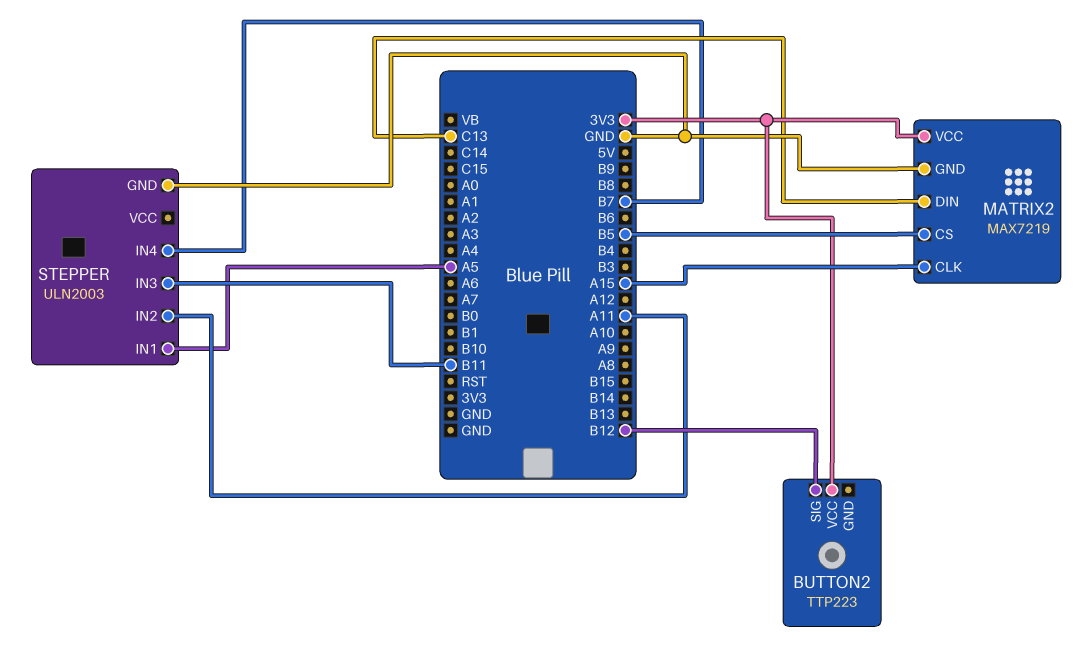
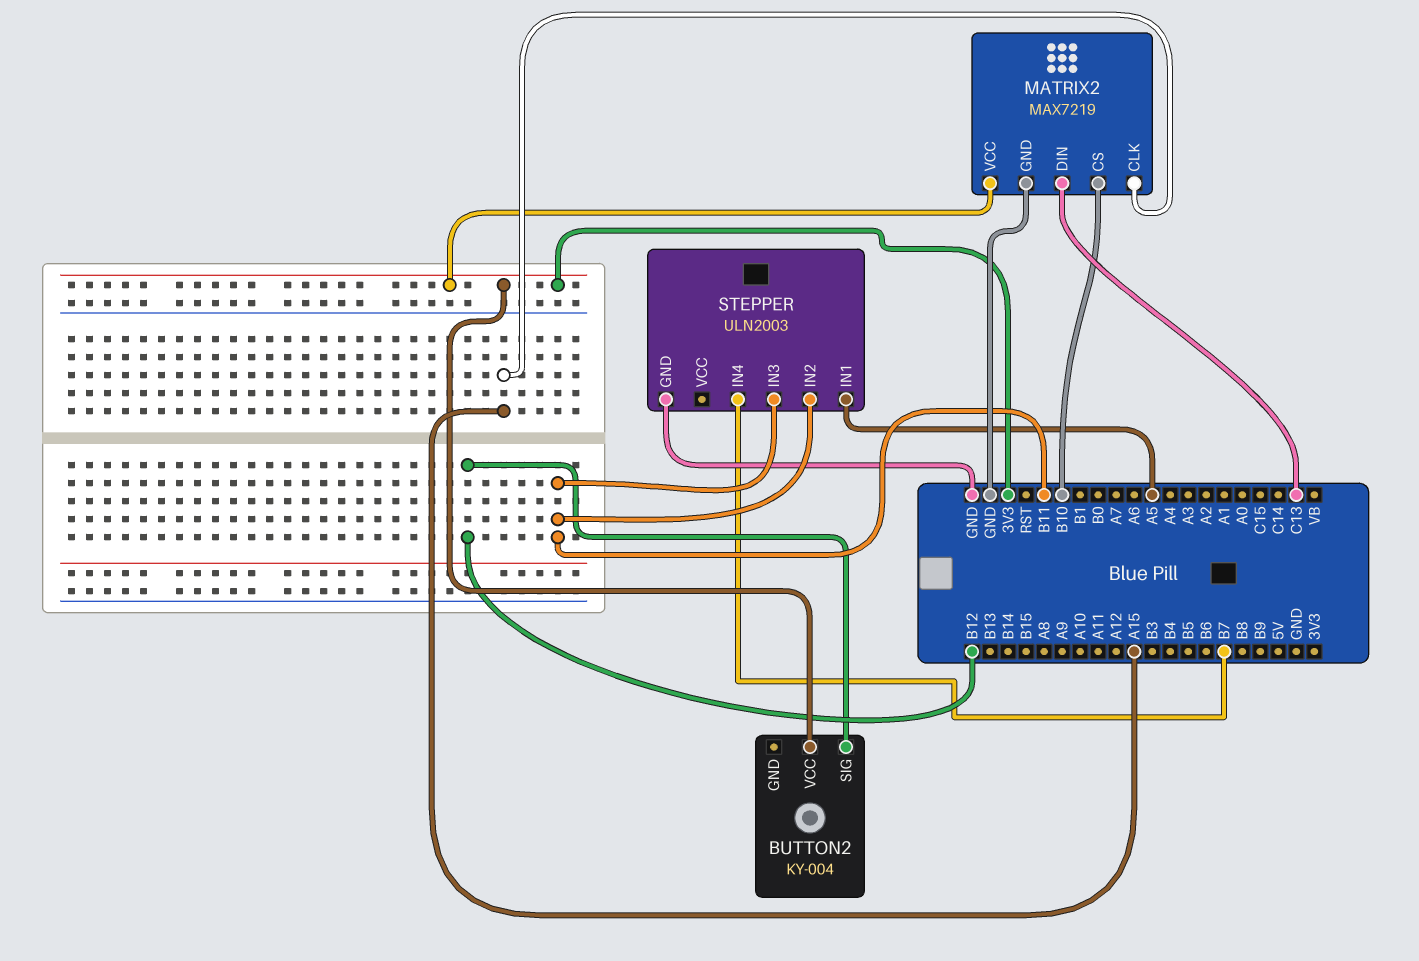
BUTTON2: TTP223 -> KY-004
MATRIX2 pin CS: B5 -> B10
STEPPER pin IN2: A11 -> B11

